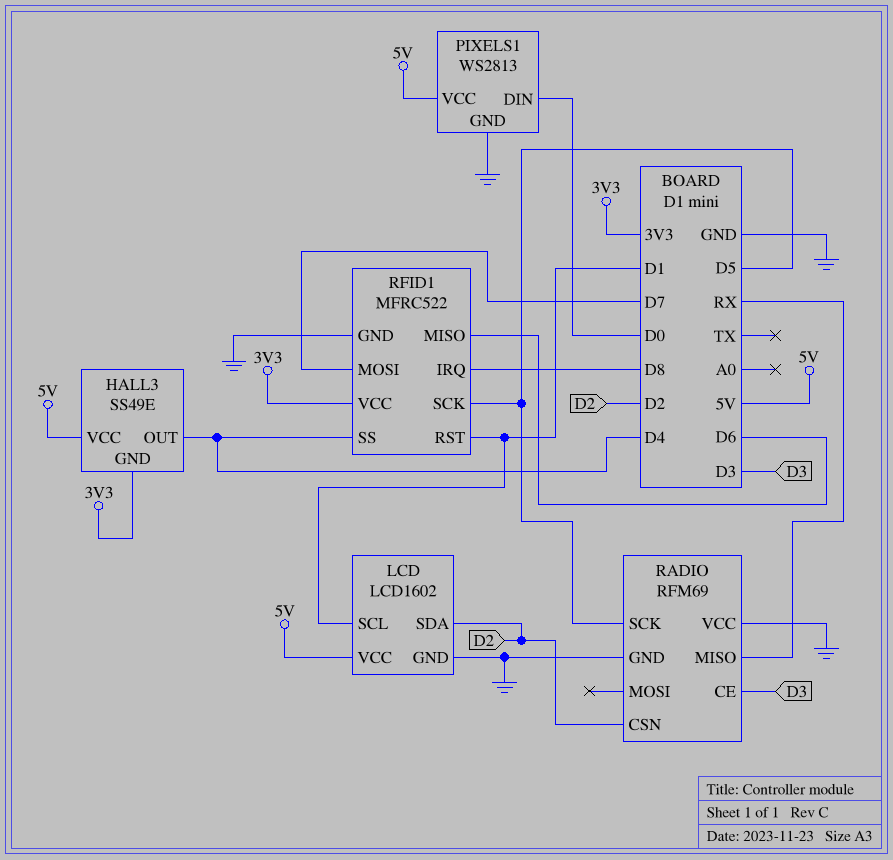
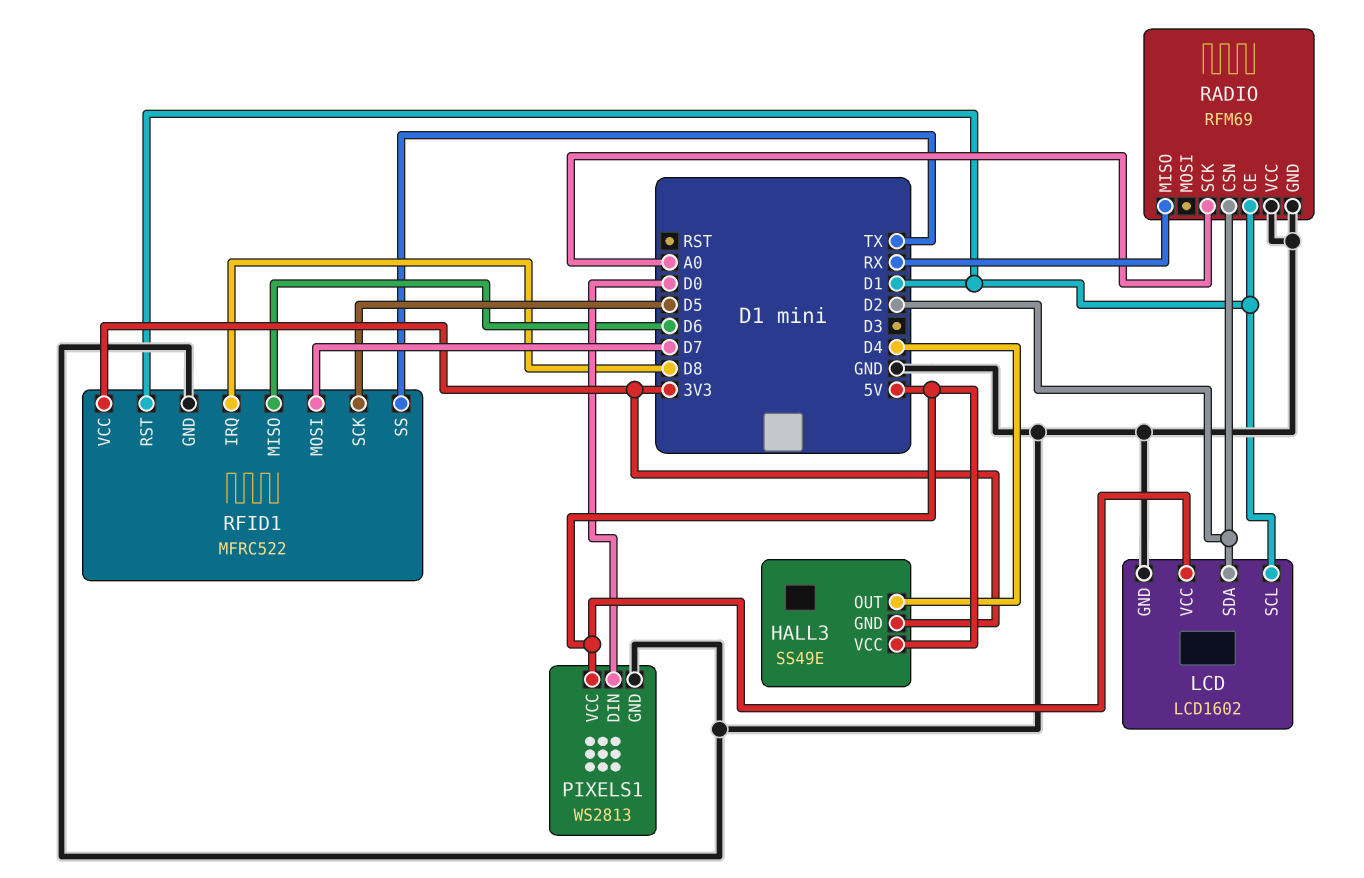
RADIO pin CE: D3 -> D1
RADIO pin SCK: D5 -> A0
RFID1 pin SS: D4 -> TX

